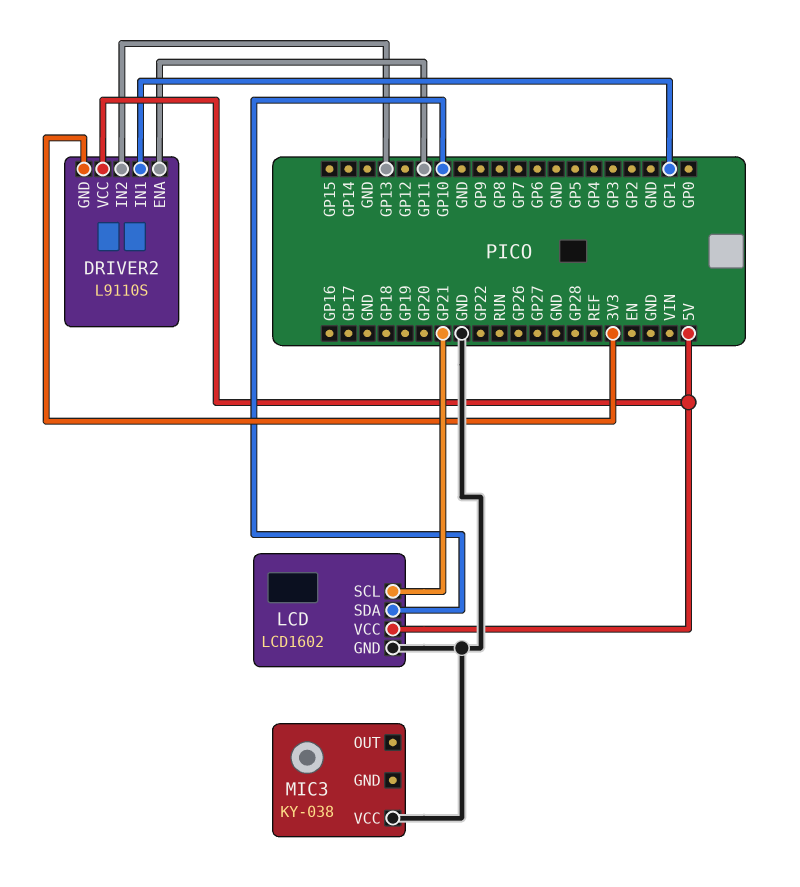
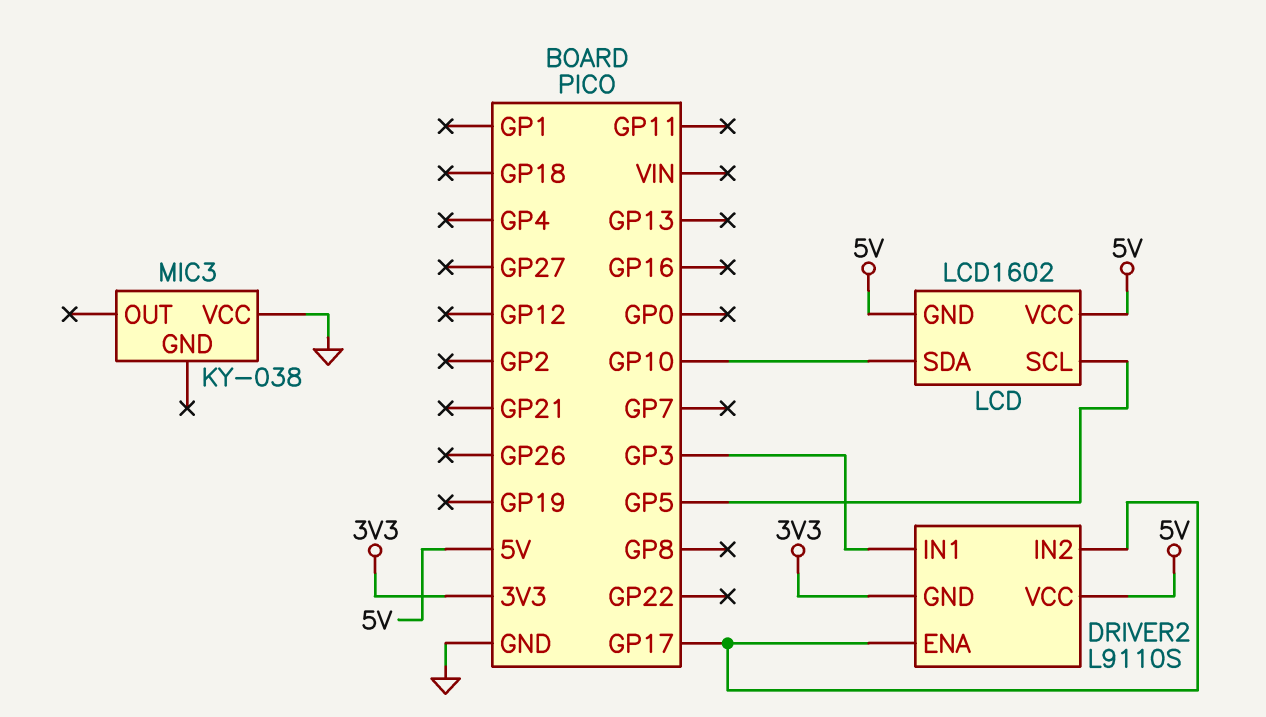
DRIVER2 pin ENA: GP11 -> GP17
DRIVER2 pin IN1: GP1 -> GP3
DRIVER2 pin IN2: GP13 -> GP17
LCD pin GND: GND -> 5V
LCD pin SCL: GP21 -> GP5

